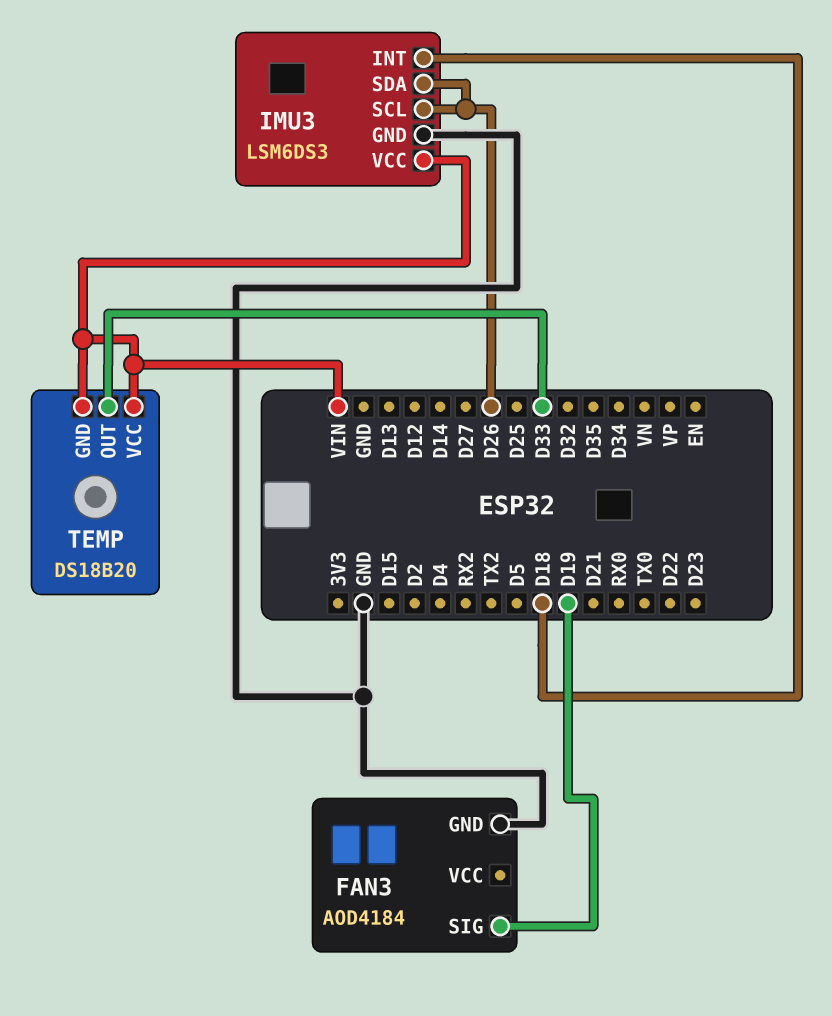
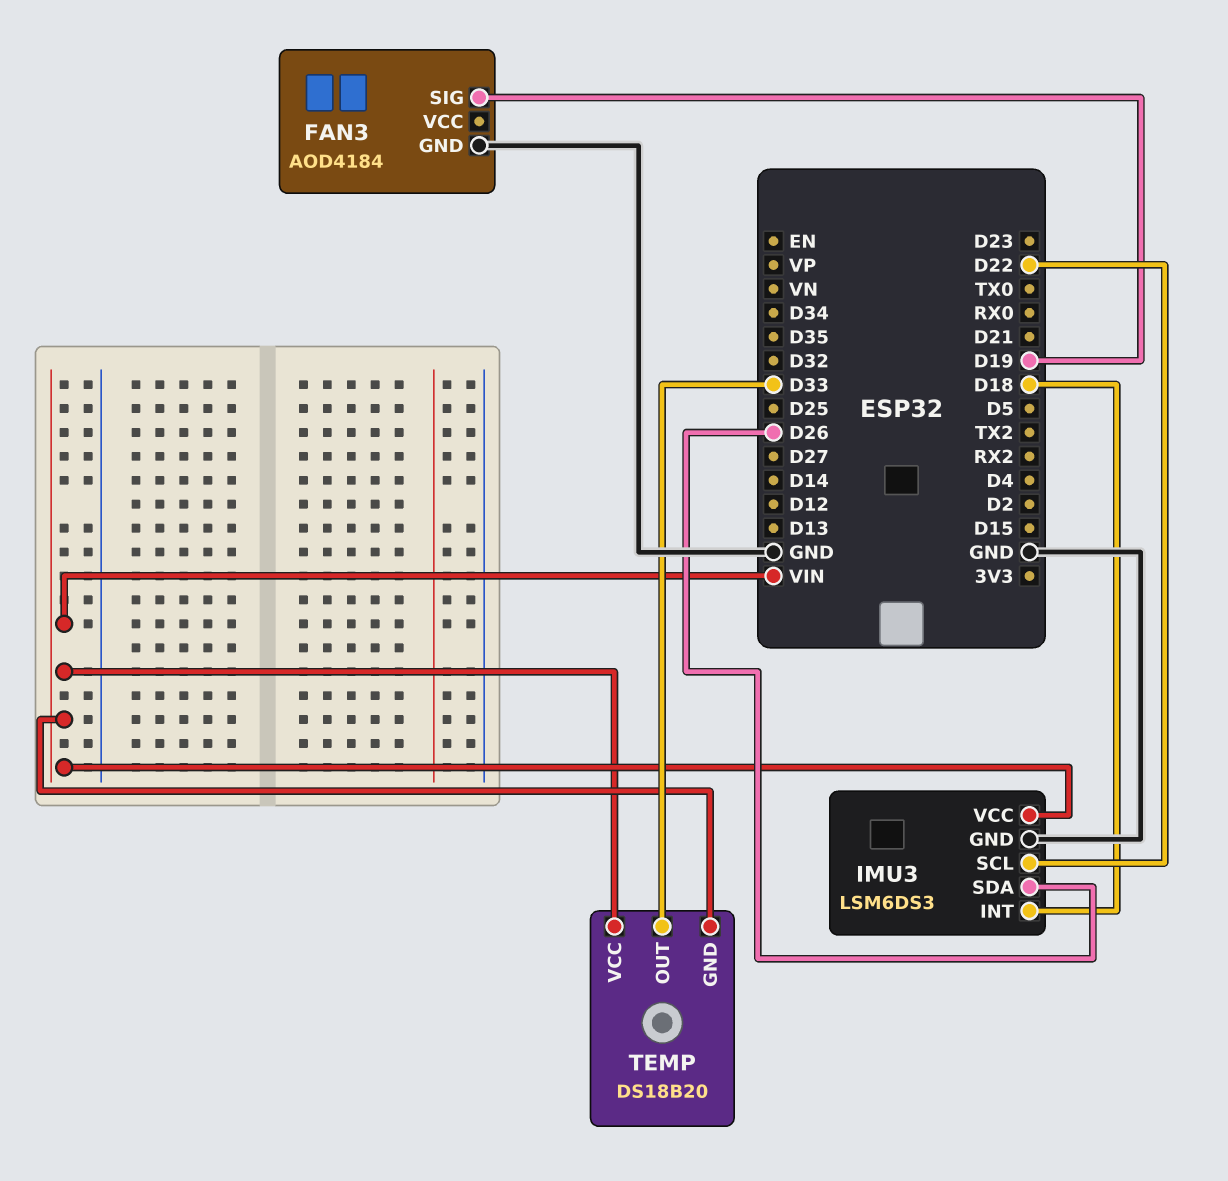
IMU3 pin SCL: D26 -> D22

